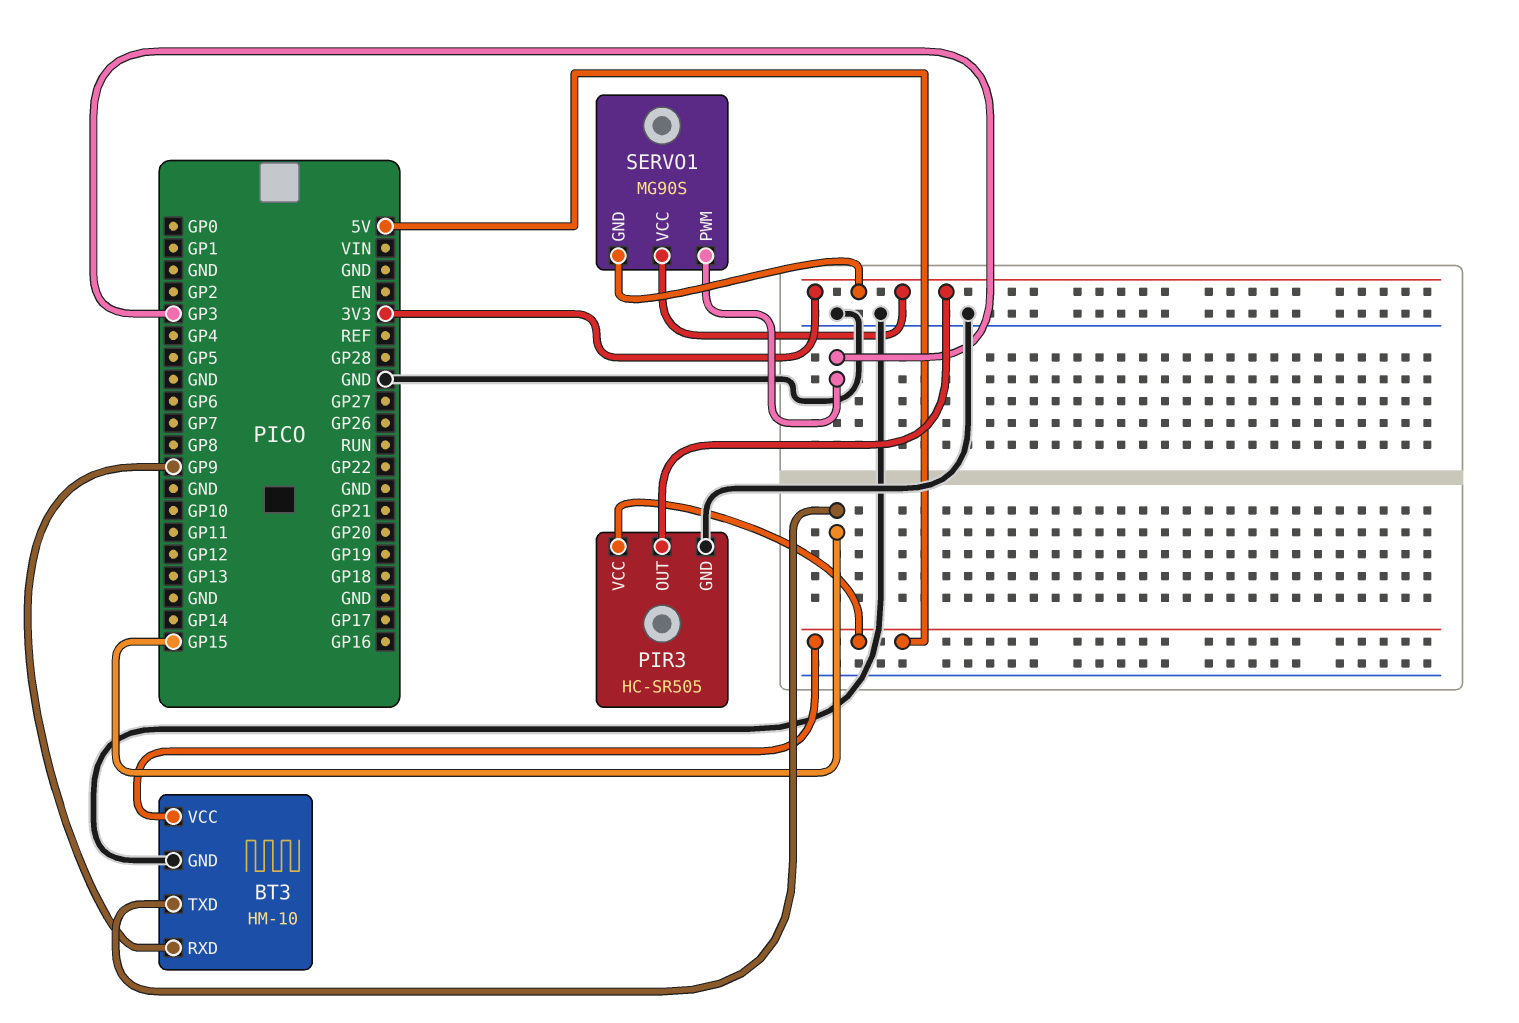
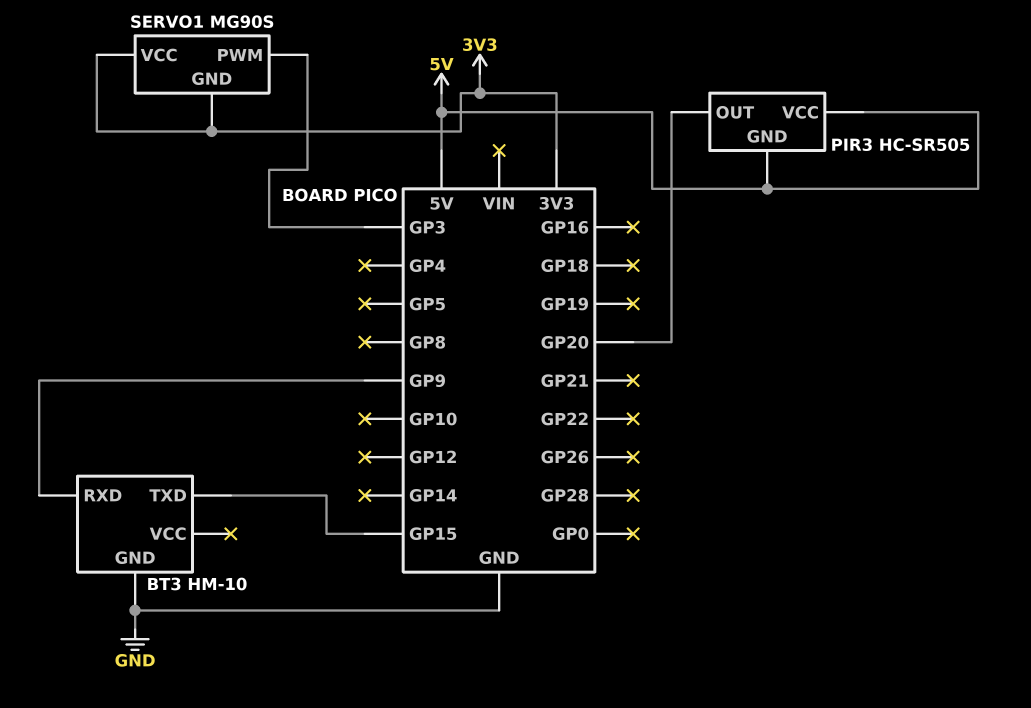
BT3 pin VCC: 5V -> none
PIR3 pin GND: GND -> 5V
PIR3 pin OUT: 3V3 -> GP20

